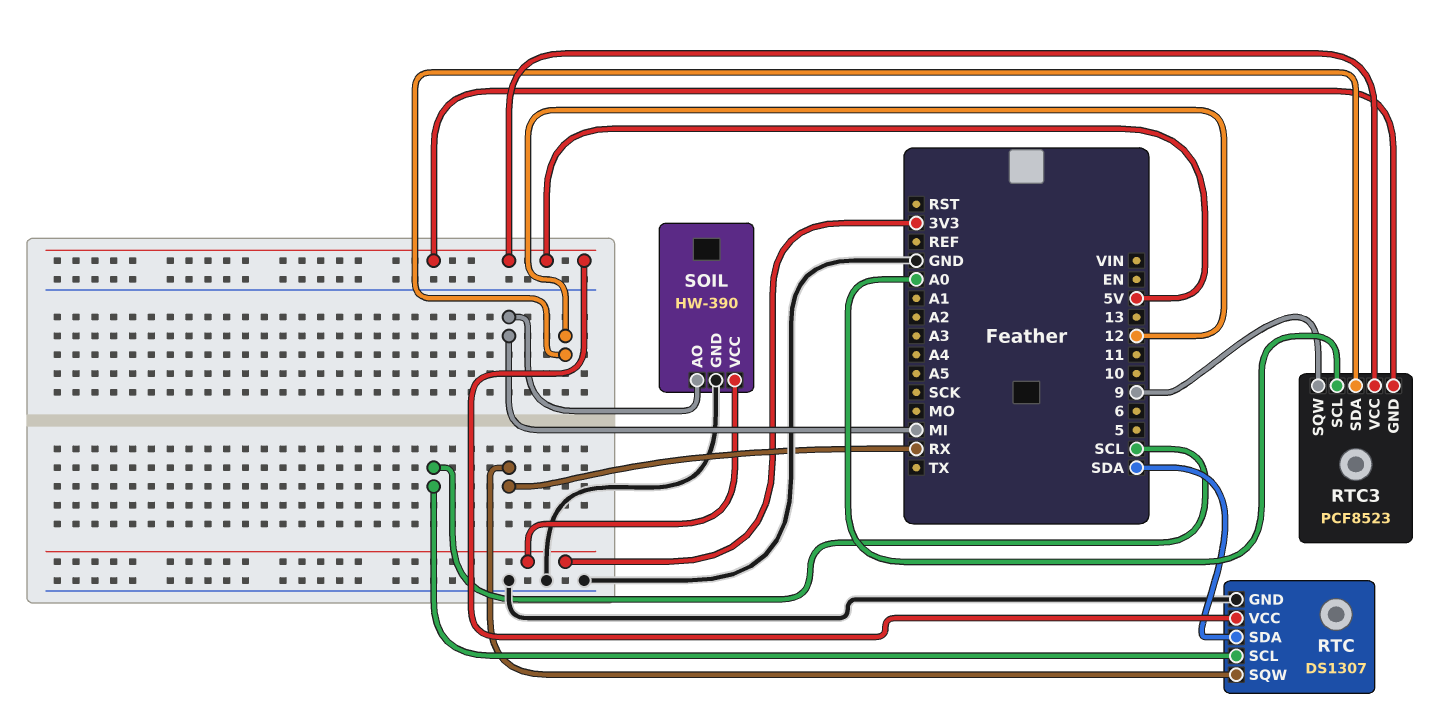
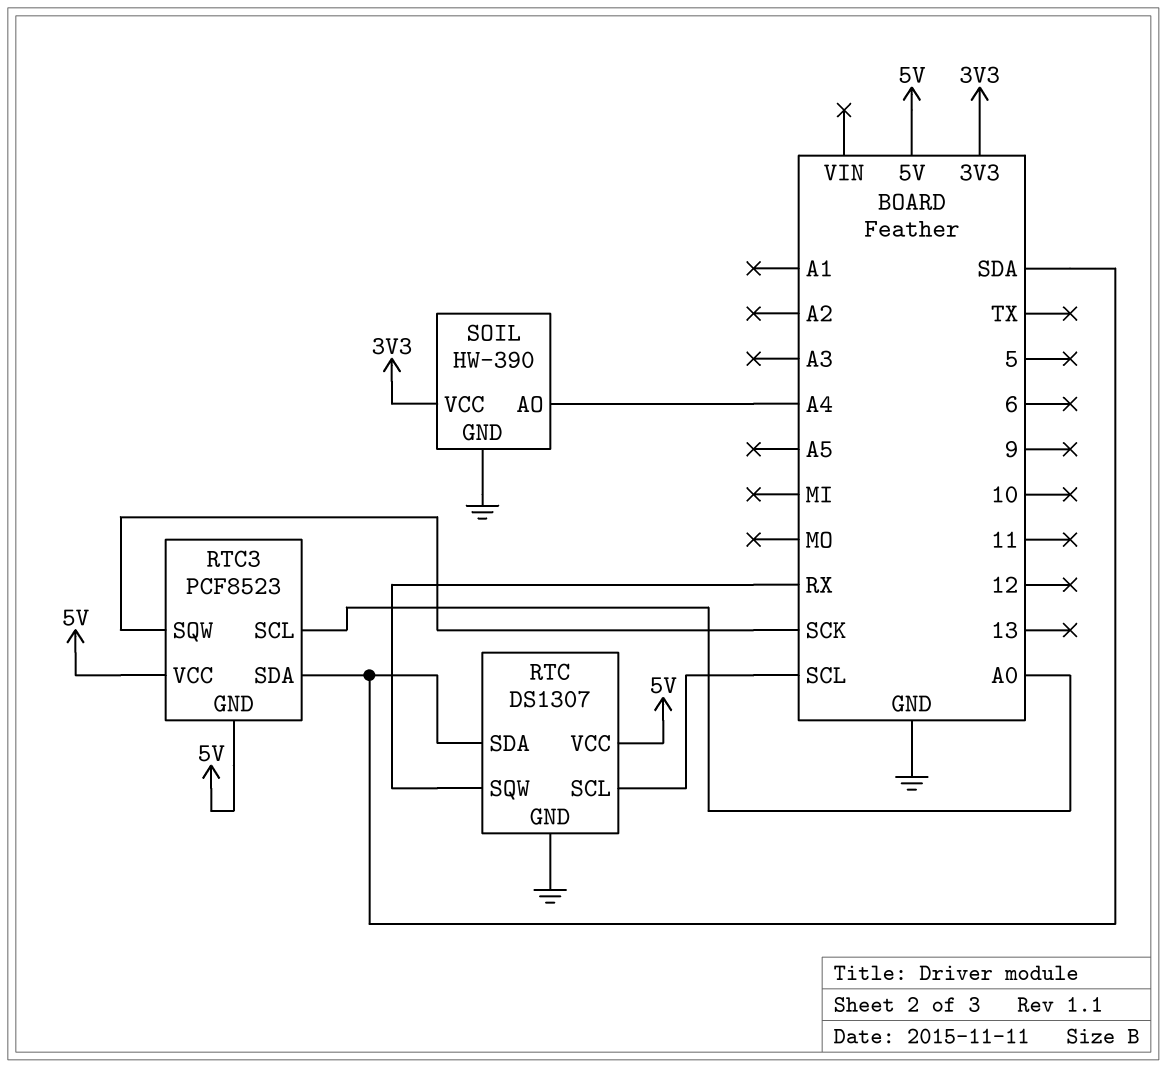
RTC3 pin SDA: 12 -> SDA
RTC3 pin SQW: 9 -> SCK
SOIL pin AO: MI -> A4

